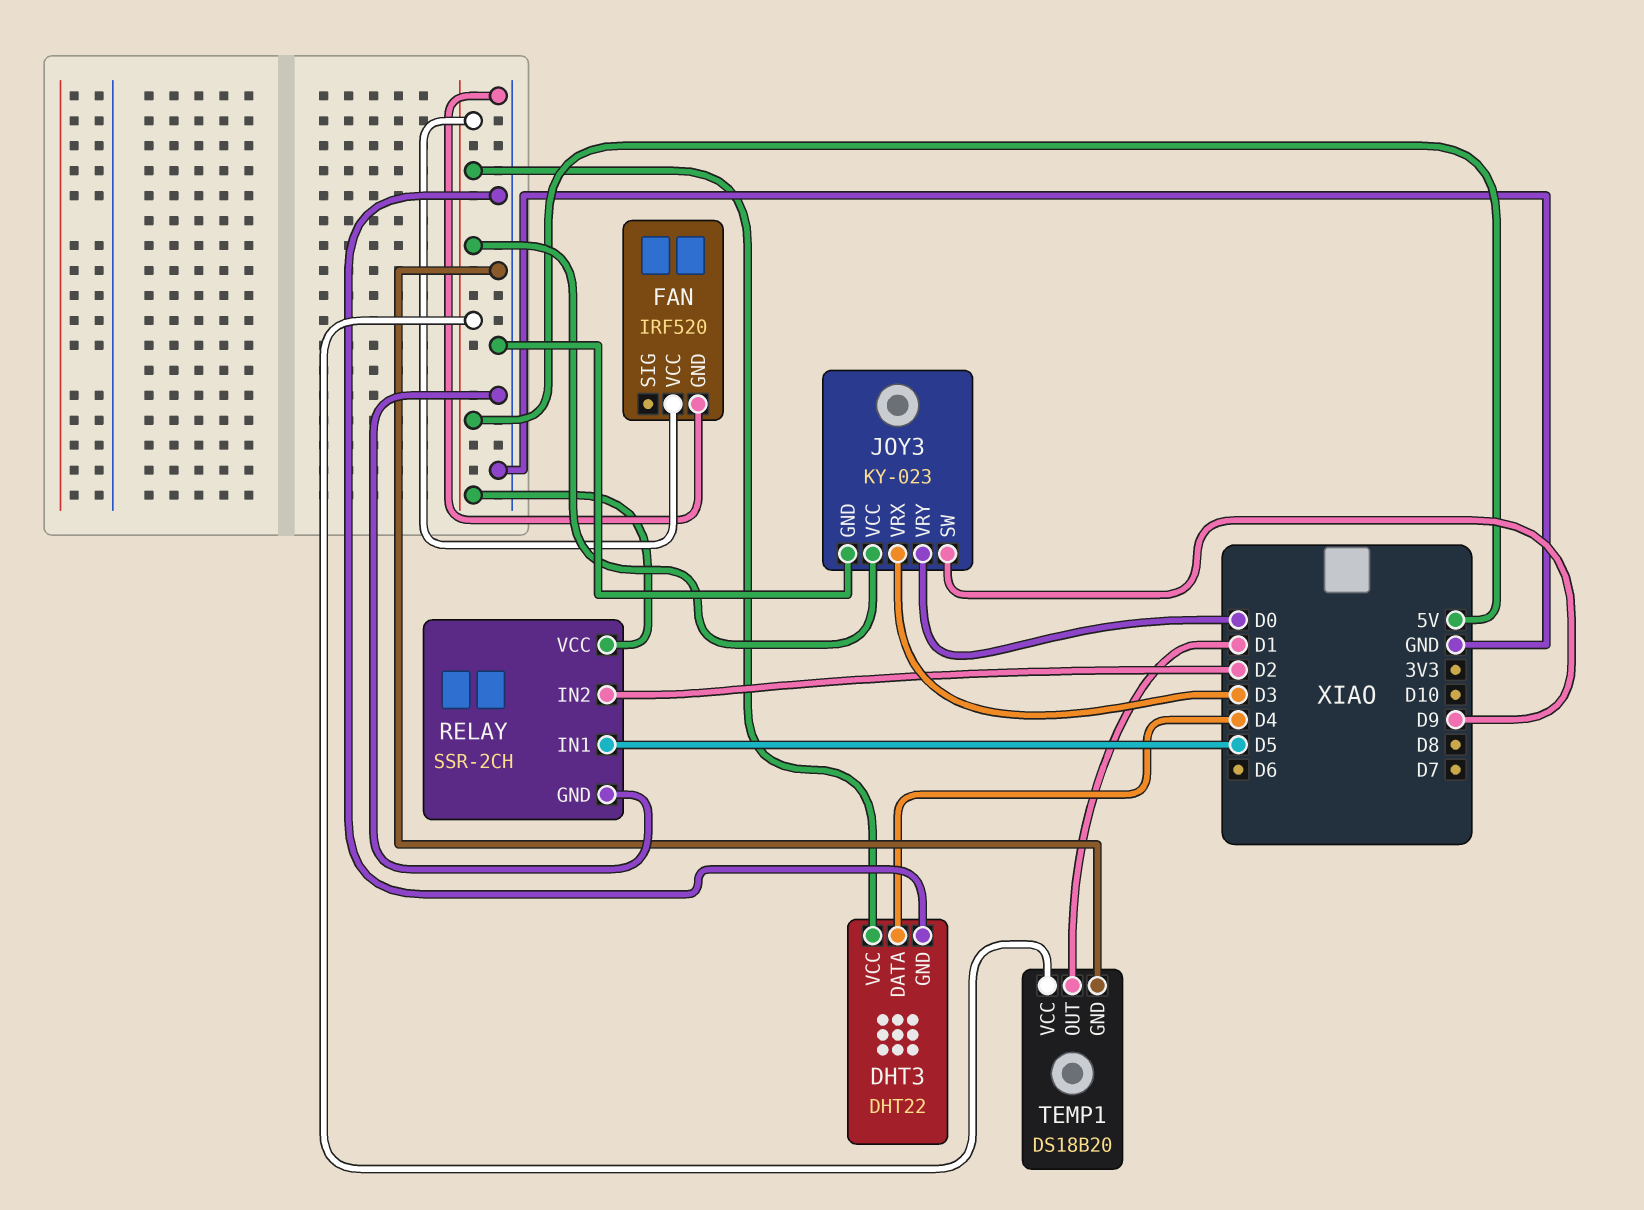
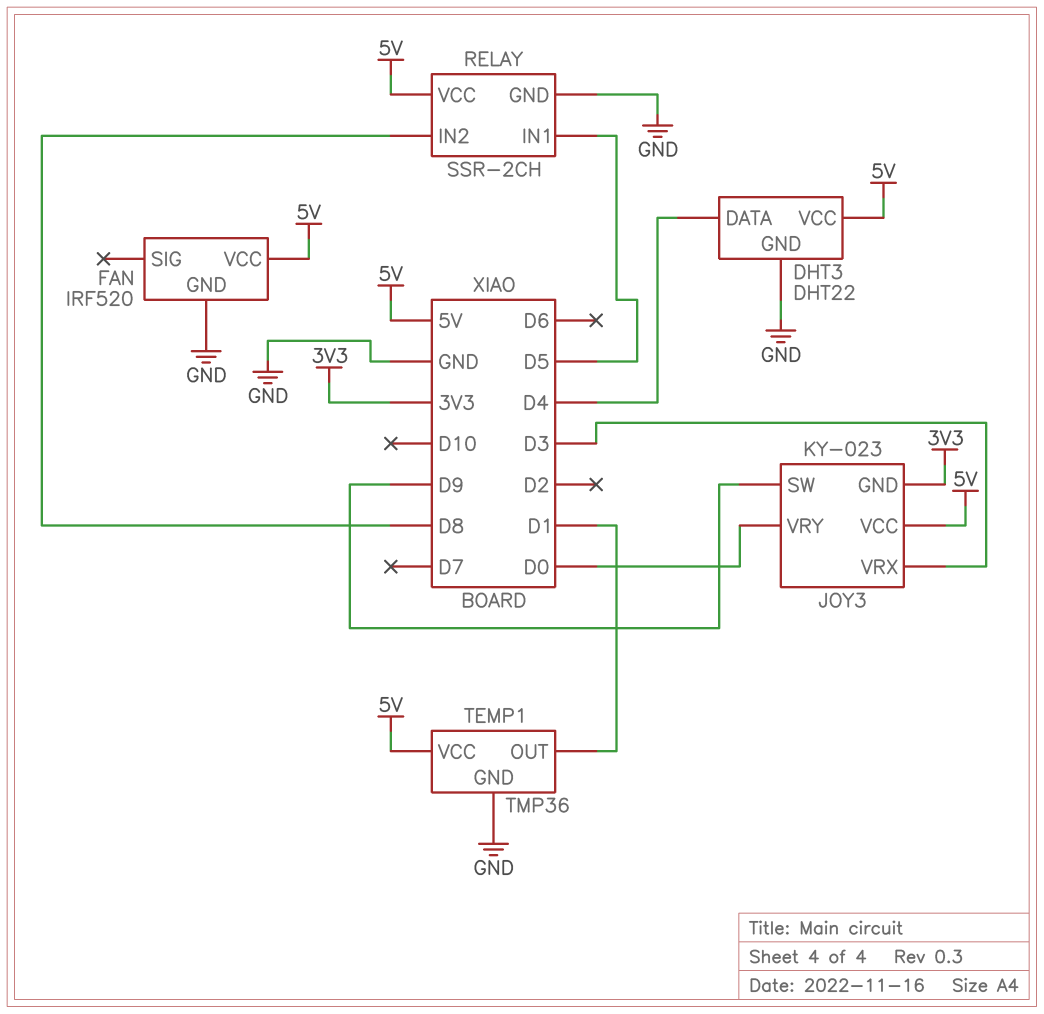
JOY3 pin GND: GND -> 3V3
RELAY pin IN2: D2 -> D8
TEMP1: DS18B20 -> TMP36

